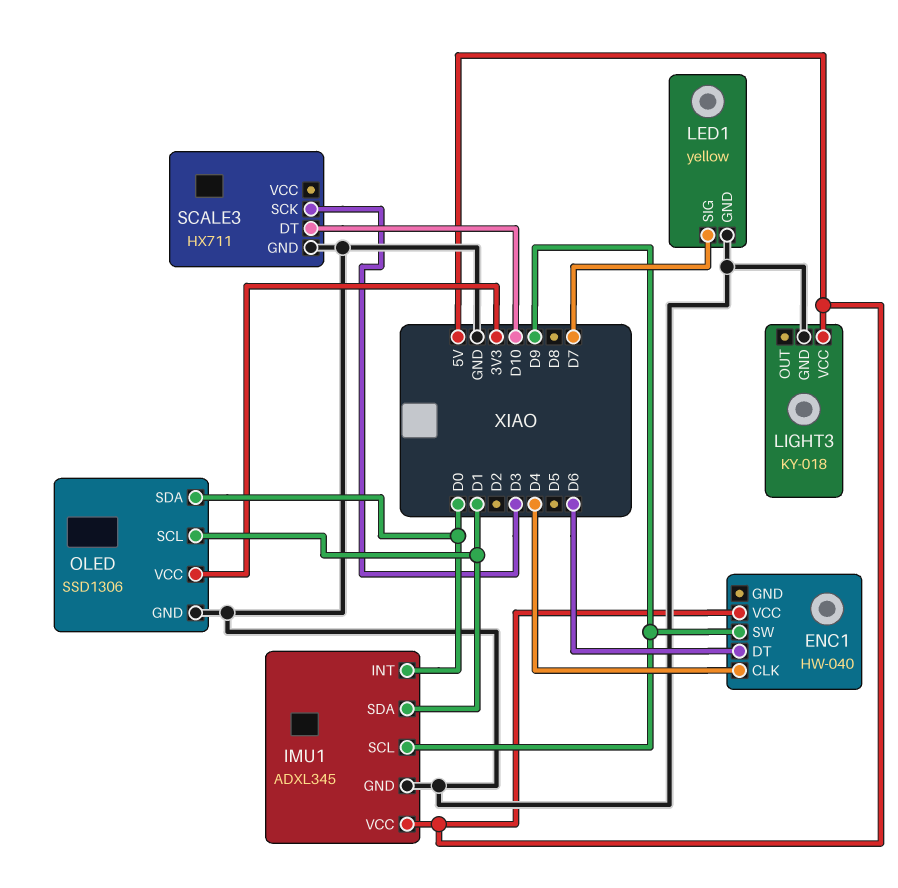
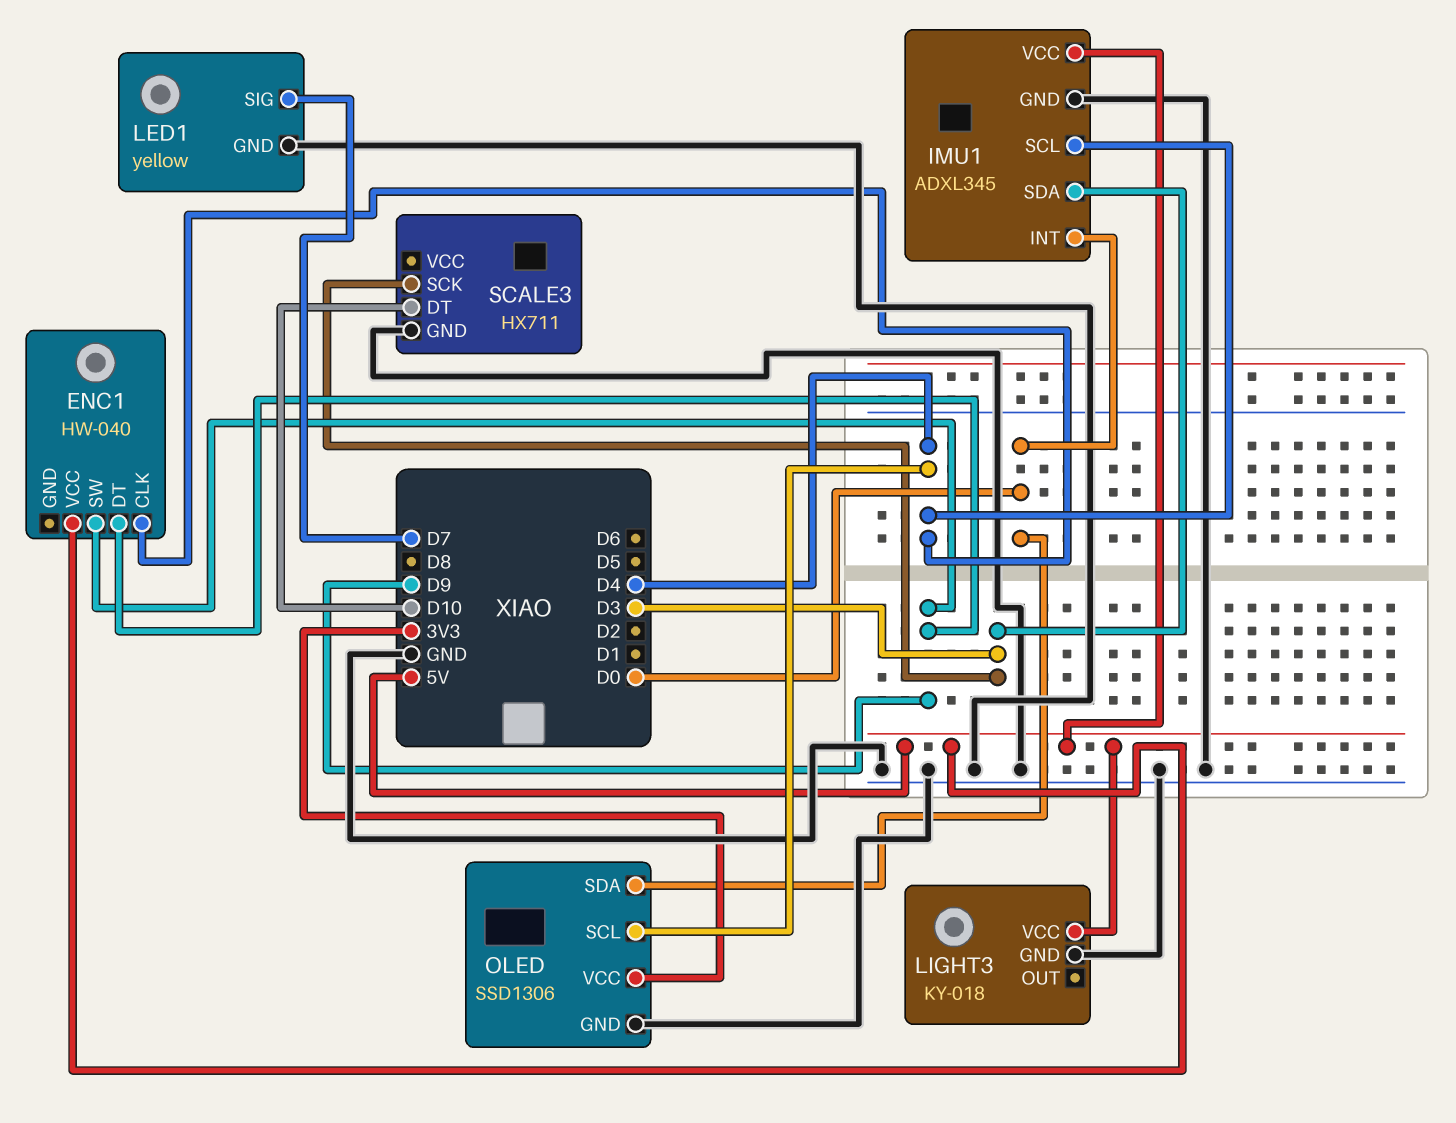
ENC1 pin DT: D6 -> D9
IMU1 pin SCL: D9 -> D4
IMU1 pin SDA: D1 -> D3
OLED pin SCL: D1 -> D4

